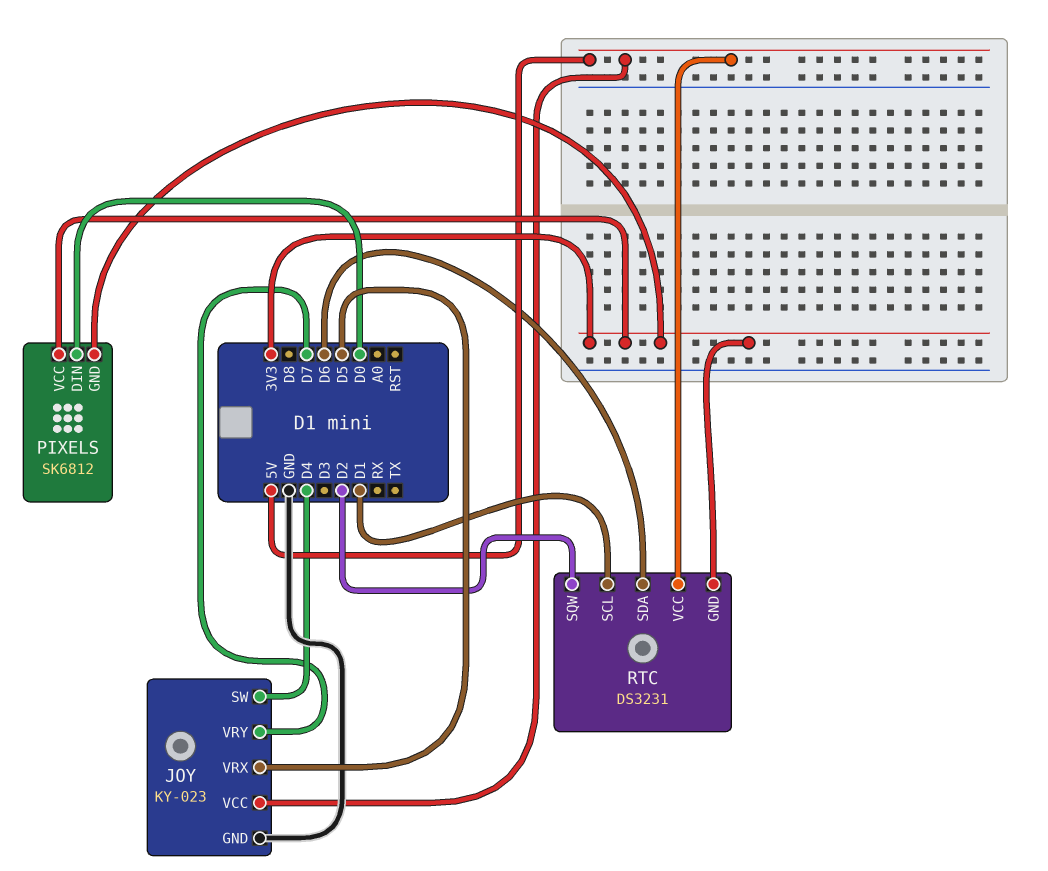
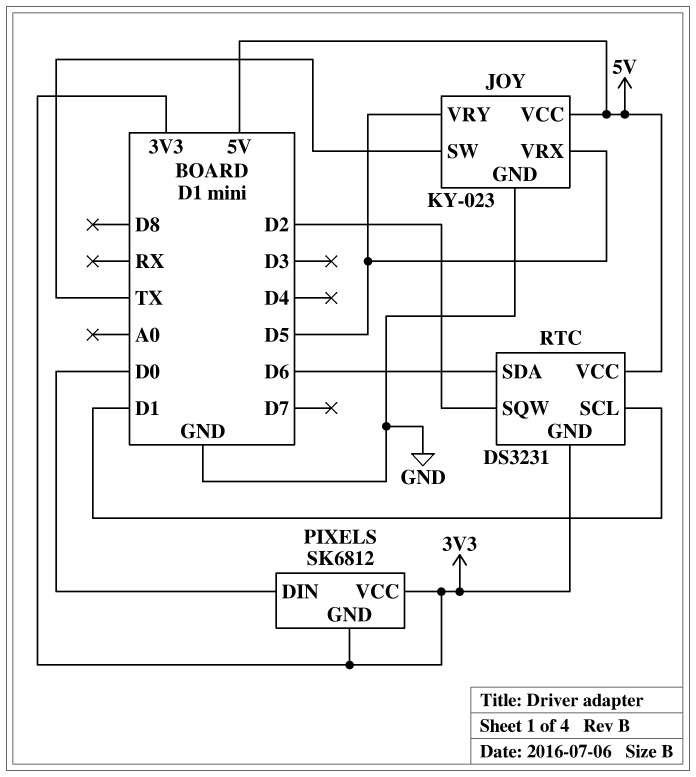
JOY pin SW: D4 -> TX
JOY pin VRY: D7 -> D5

